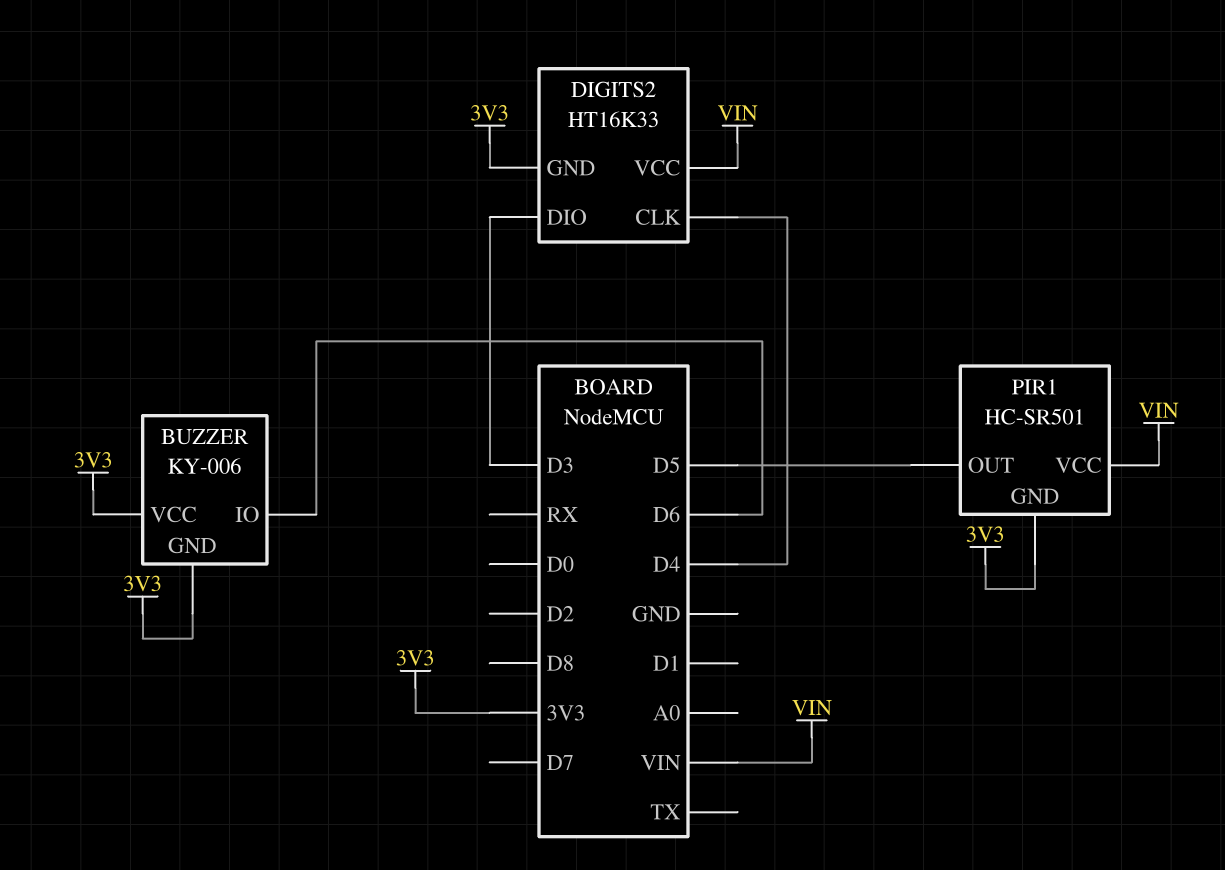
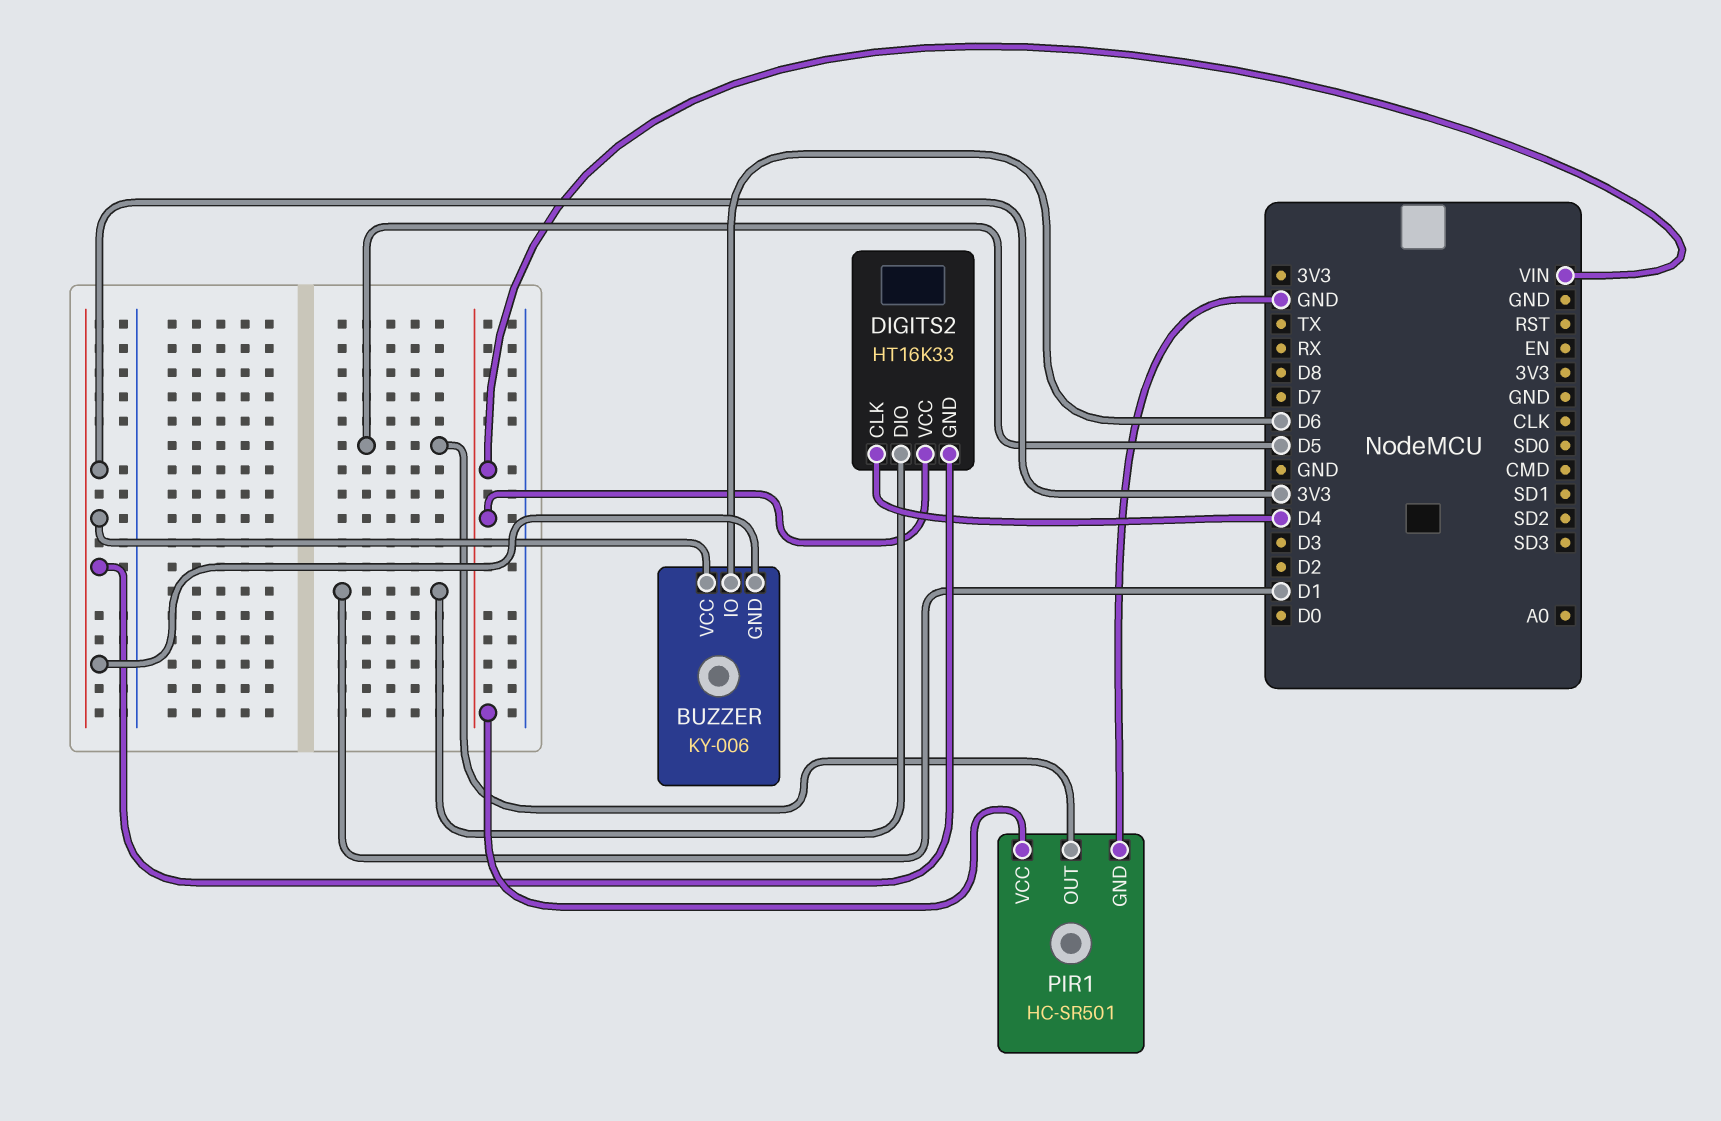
DIGITS2 pin DIO: D3 -> D1
PIR1 pin GND: 3V3 -> GND

